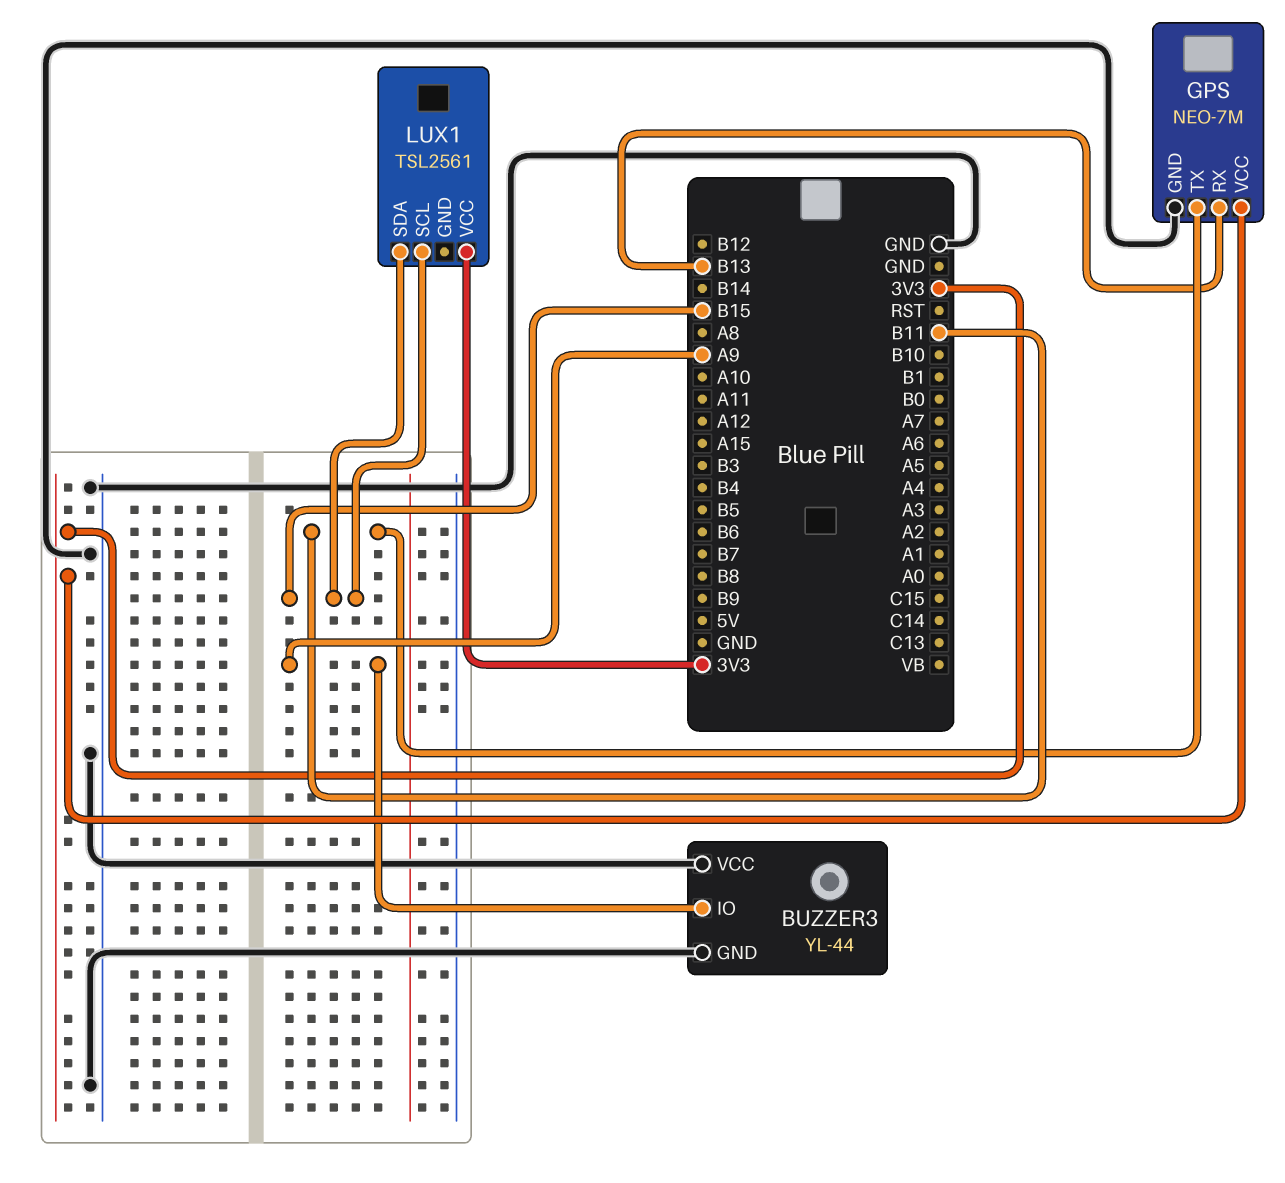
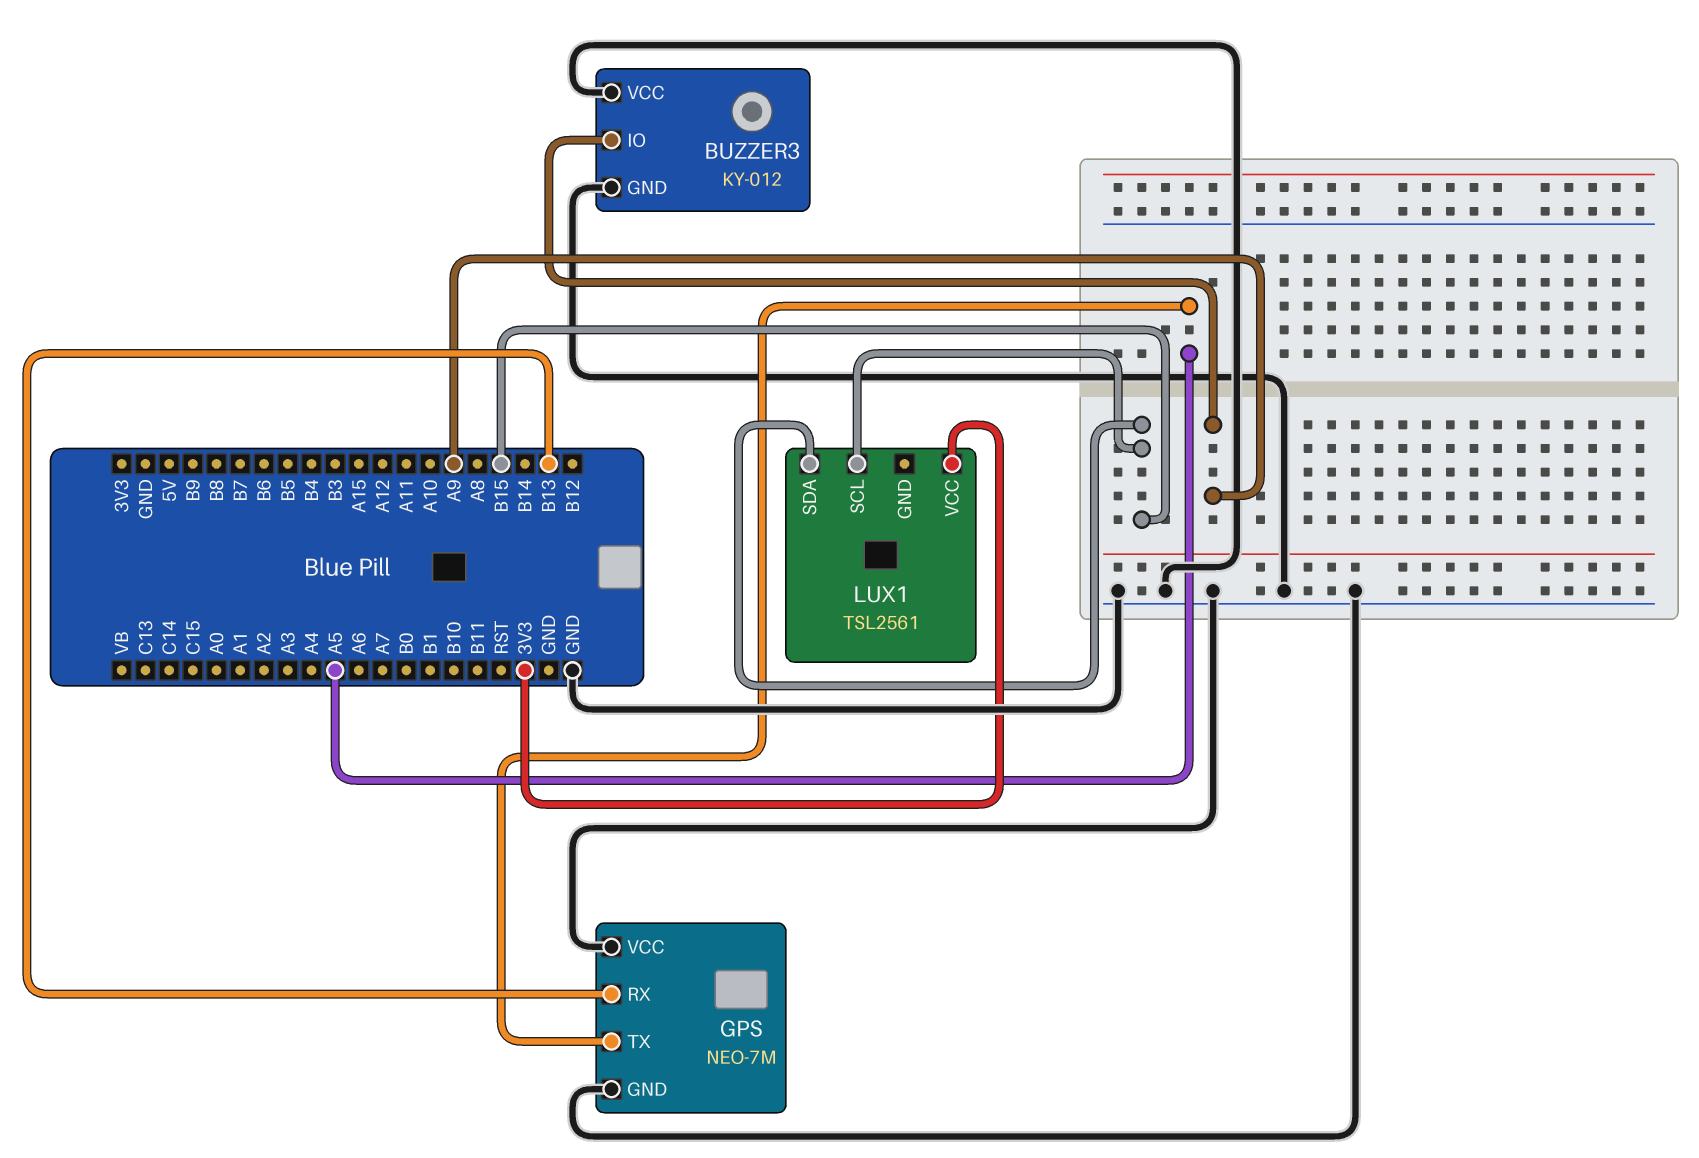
BUZZER3: YL-44 -> KY-012
GPS pin TX: B11 -> A5
GPS pin VCC: 3V3 -> GND

